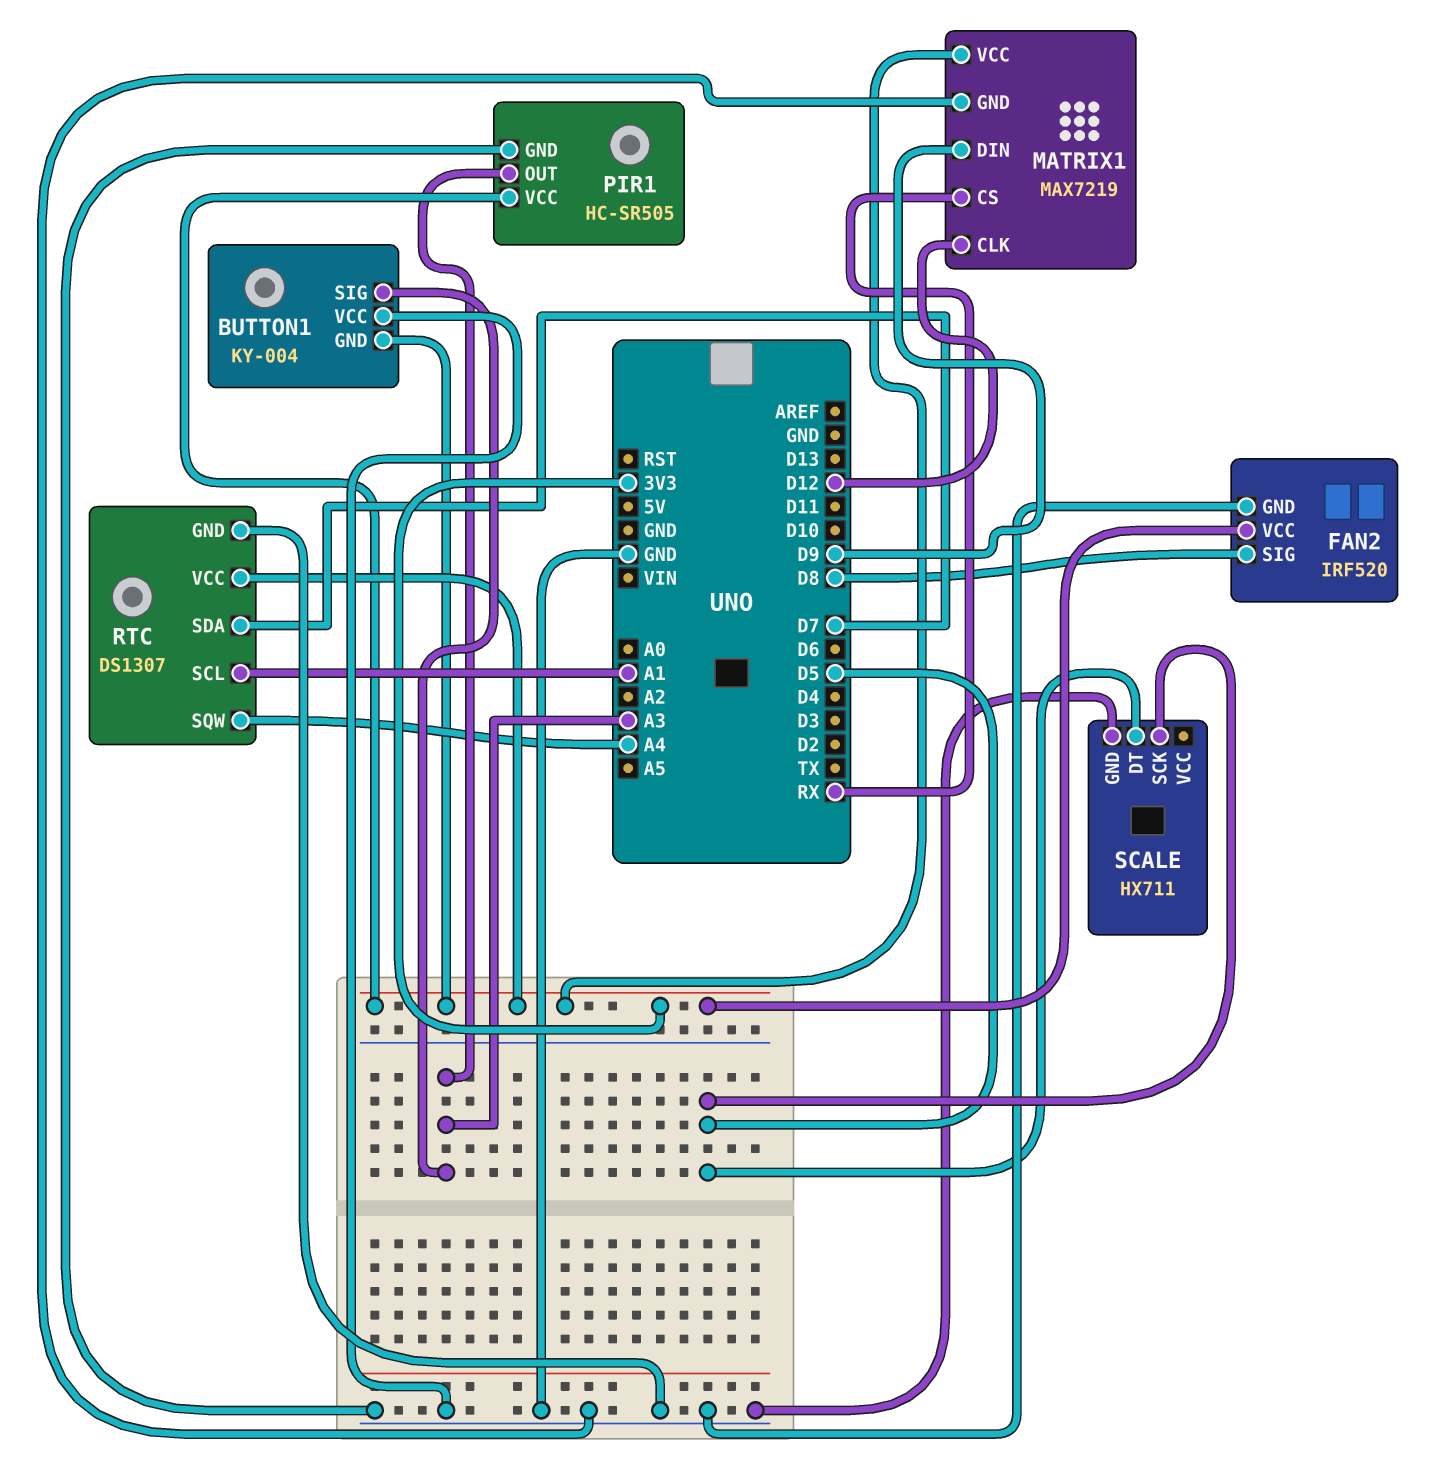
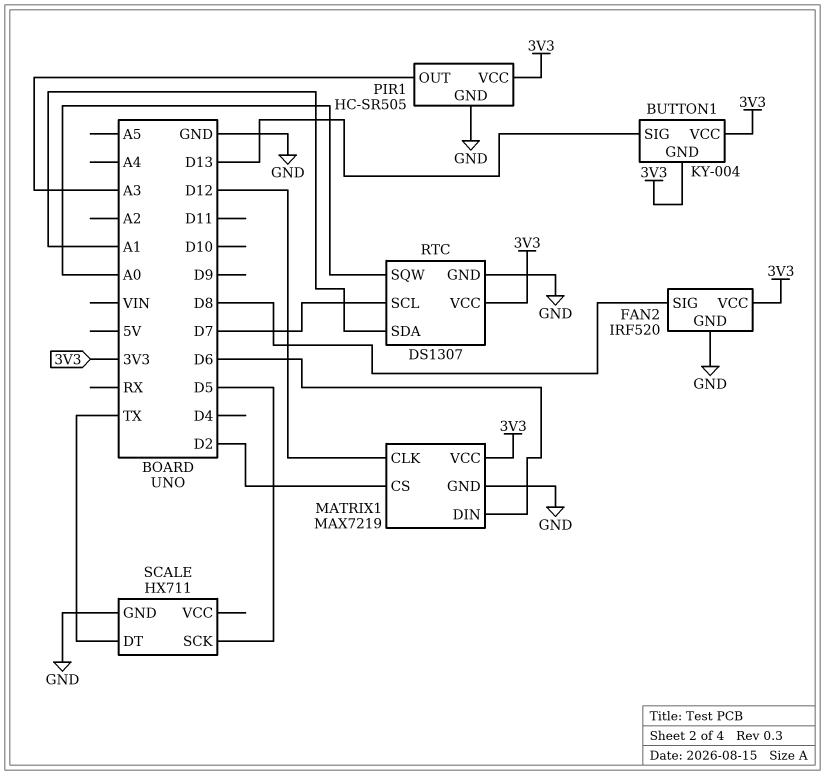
BUTTON1 pin SIG: A3 -> D13
BUTTON1 pin VCC: GND -> 3V3
MATRIX1 pin CS: RX -> D2
MATRIX1 pin DIN: D9 -> D6
RTC pin SCL: A1 -> D7
RTC pin SDA: D7 -> A1
RTC pin SQW: A4 -> A0
SCALE pin DT: D5 -> TX

